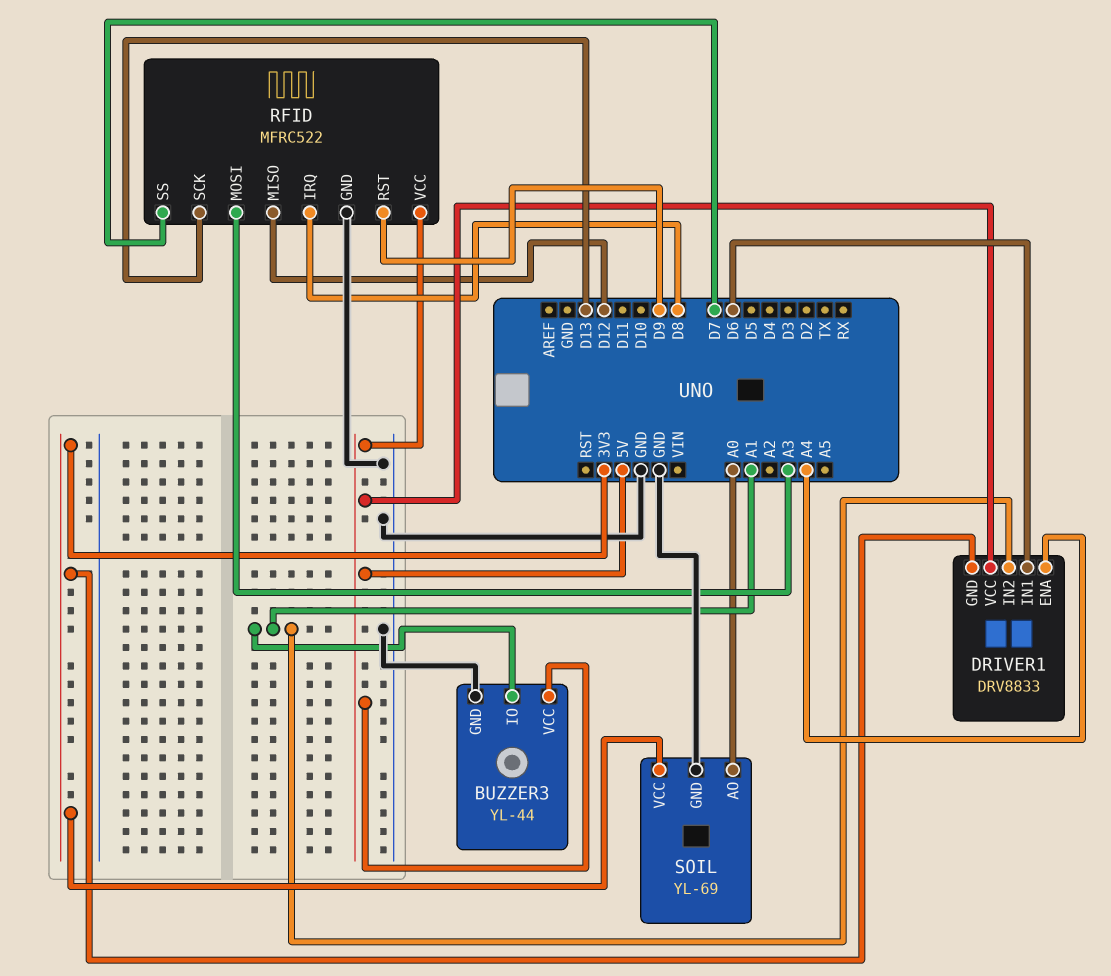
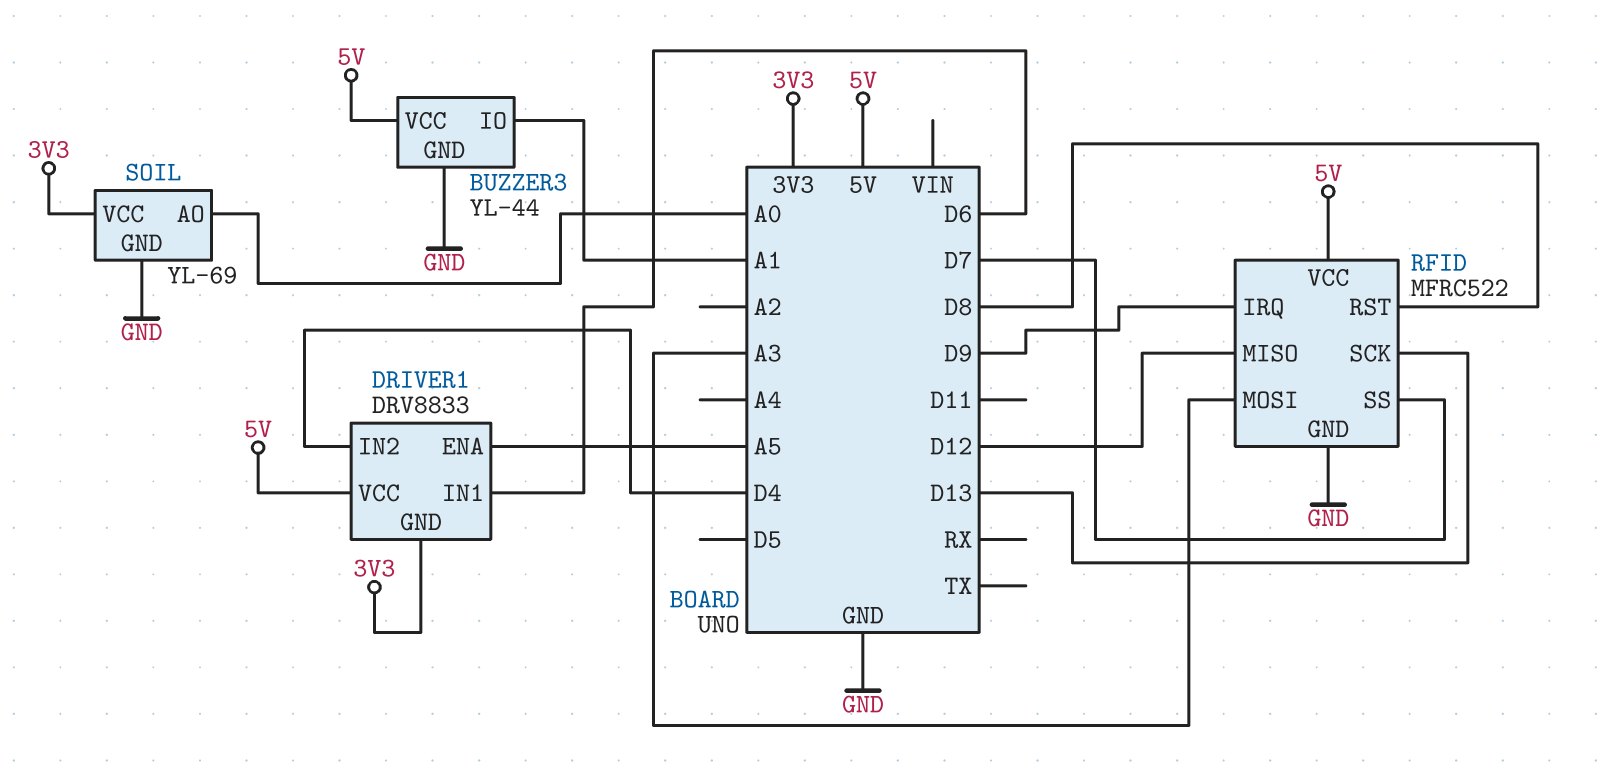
DRIVER1 pin ENA: A4 -> A5
DRIVER1 pin IN2: A1 -> D4
RFID pin IRQ: D8 -> D9
RFID pin RST: D9 -> D8

